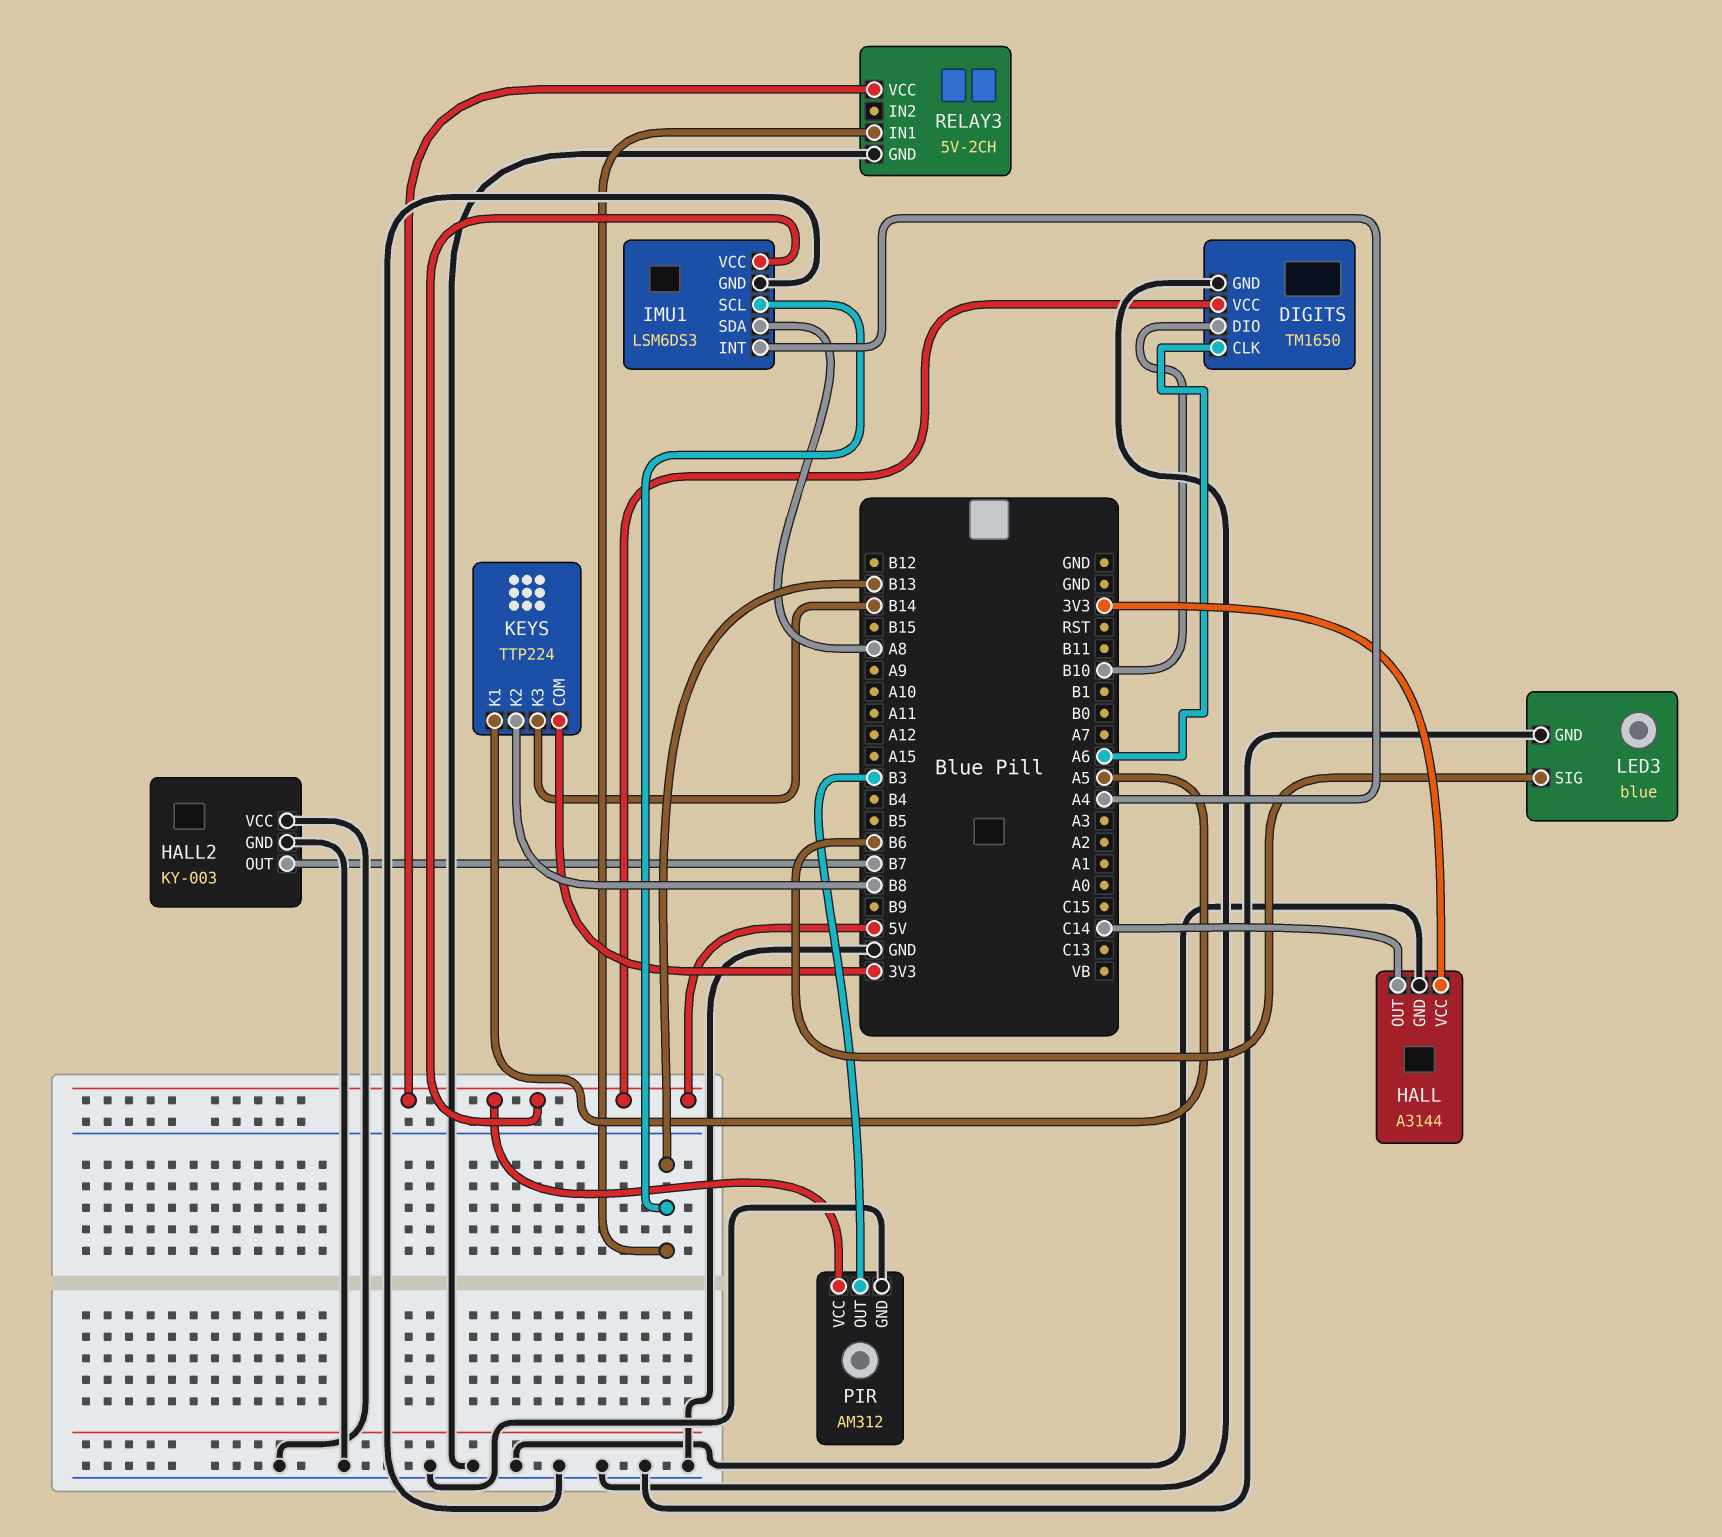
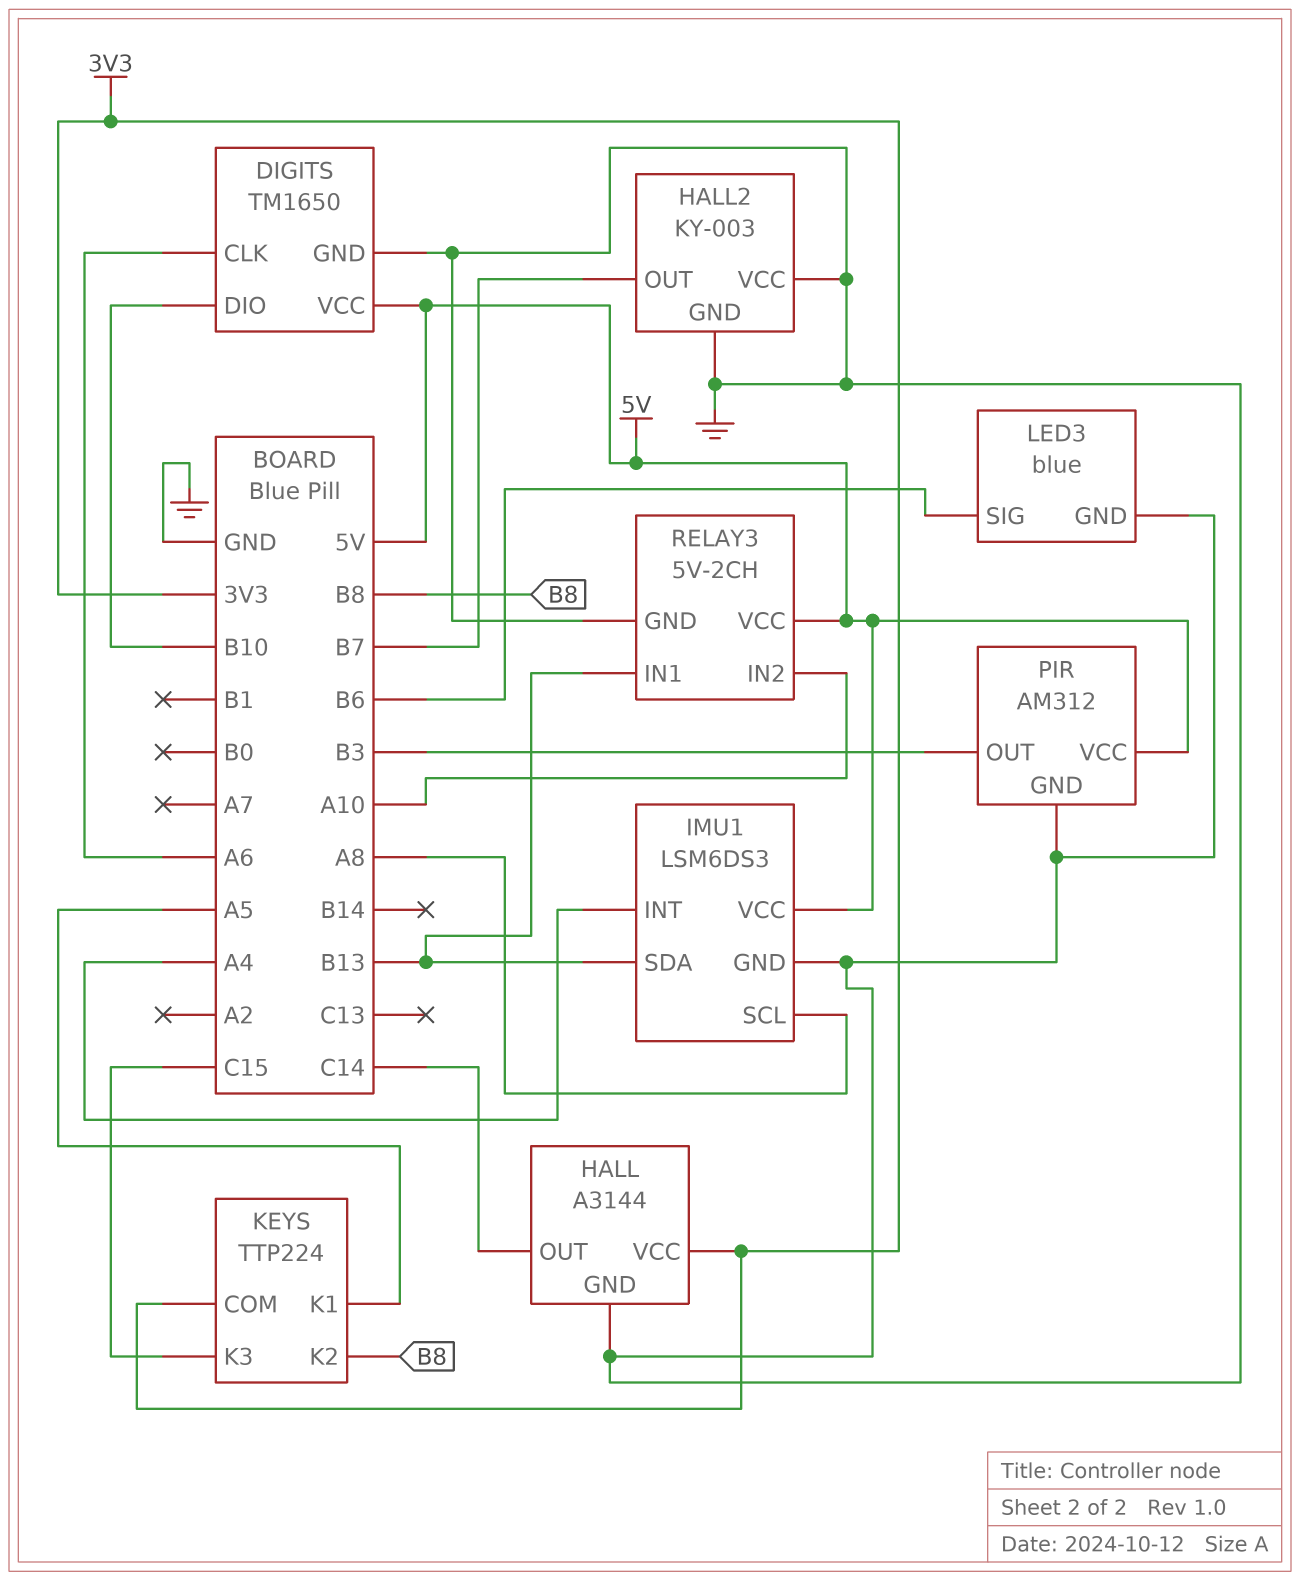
IMU1 pin SCL: B13 -> A8
IMU1 pin SDA: A8 -> B13
KEYS pin K3: B14 -> C15
RELAY3 pin IN2: none -> A10

